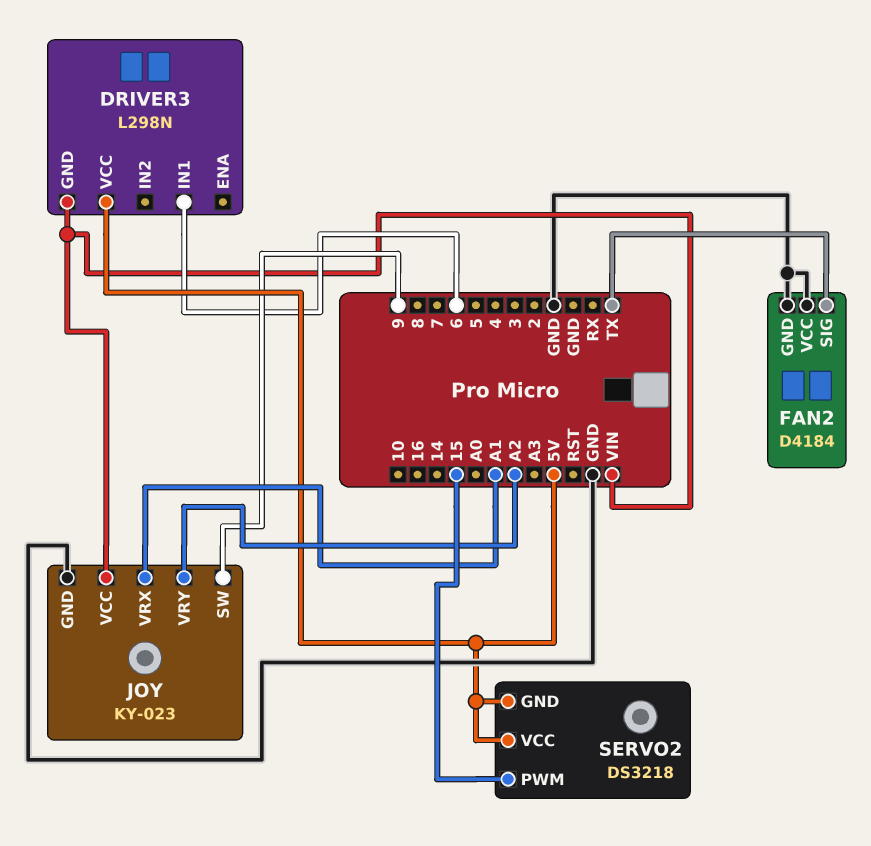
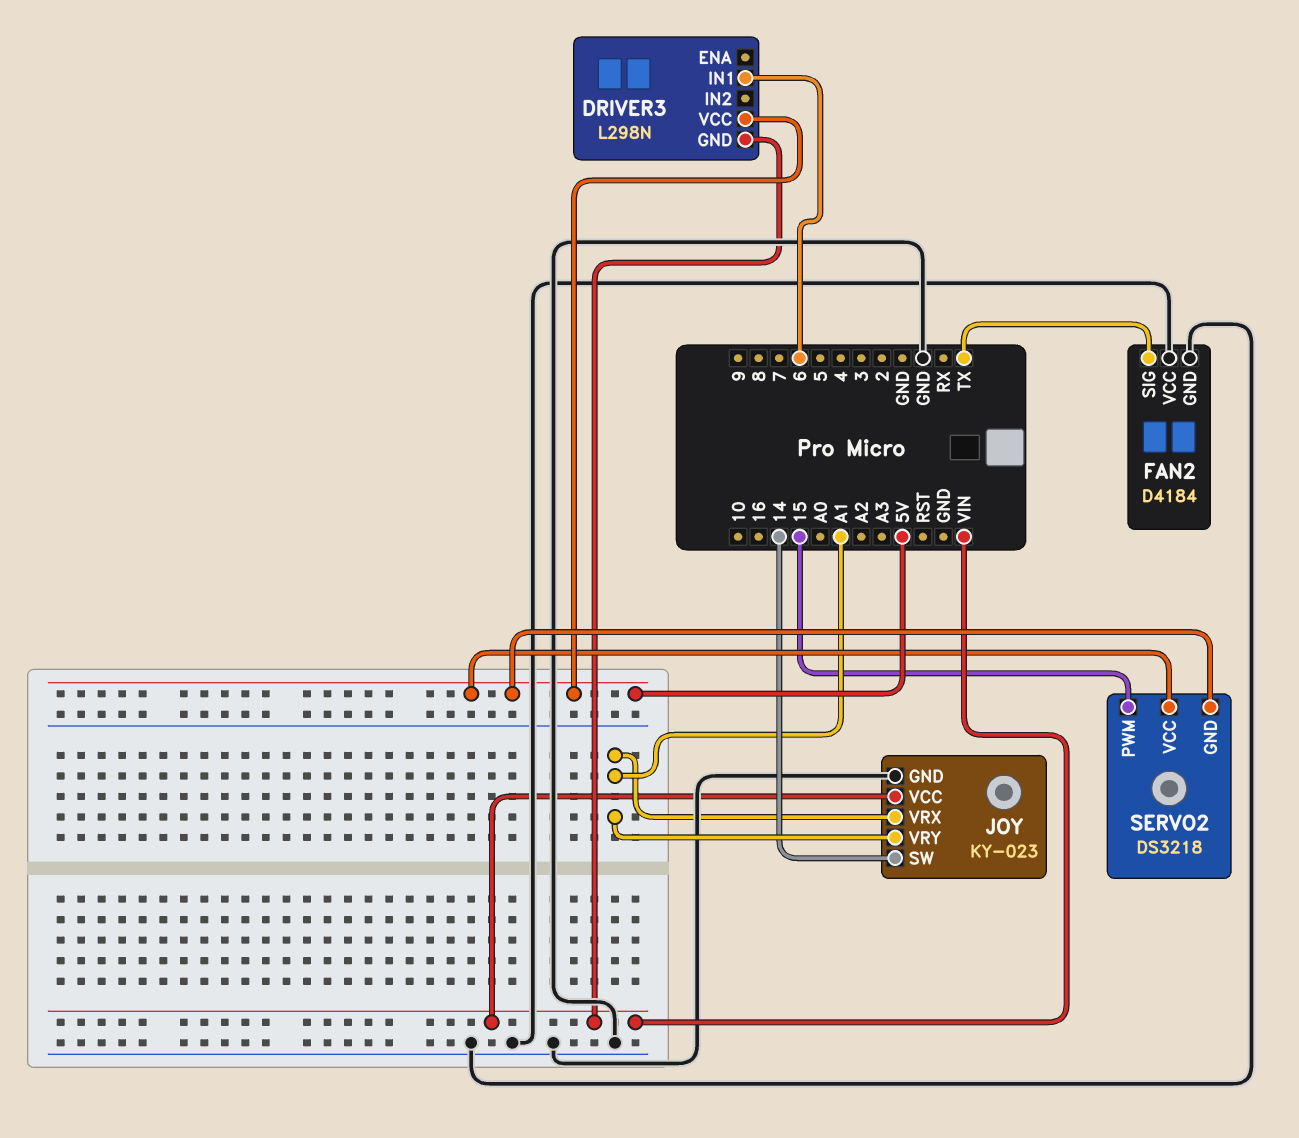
JOY pin SW: 9 -> 14
JOY pin VRY: A2 -> A1

